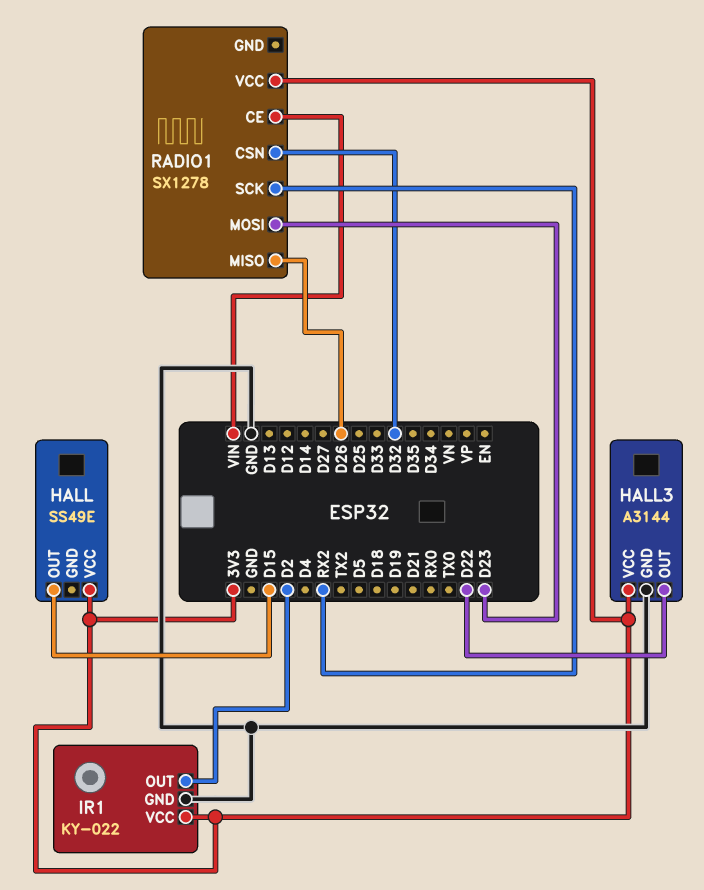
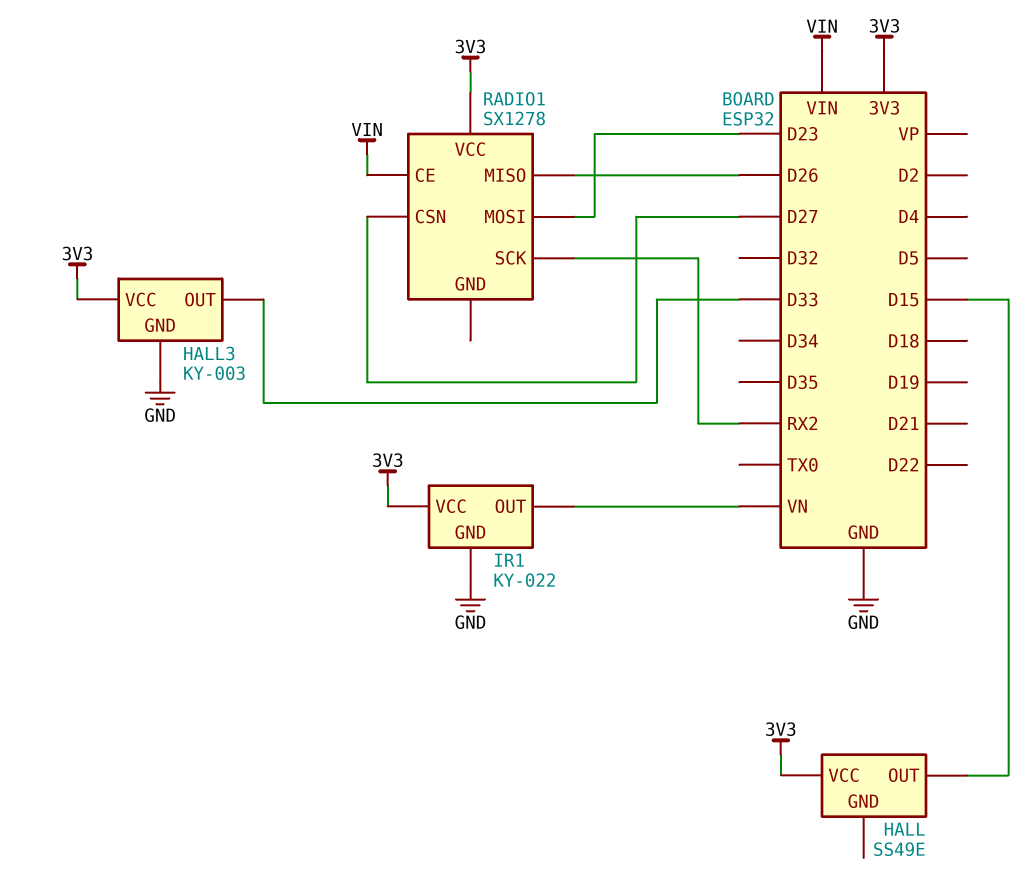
HALL3: A3144 -> KY-003
HALL3 pin OUT: D22 -> D33
IR1 pin OUT: D2 -> VN
RADIO1 pin CSN: D32 -> D27

